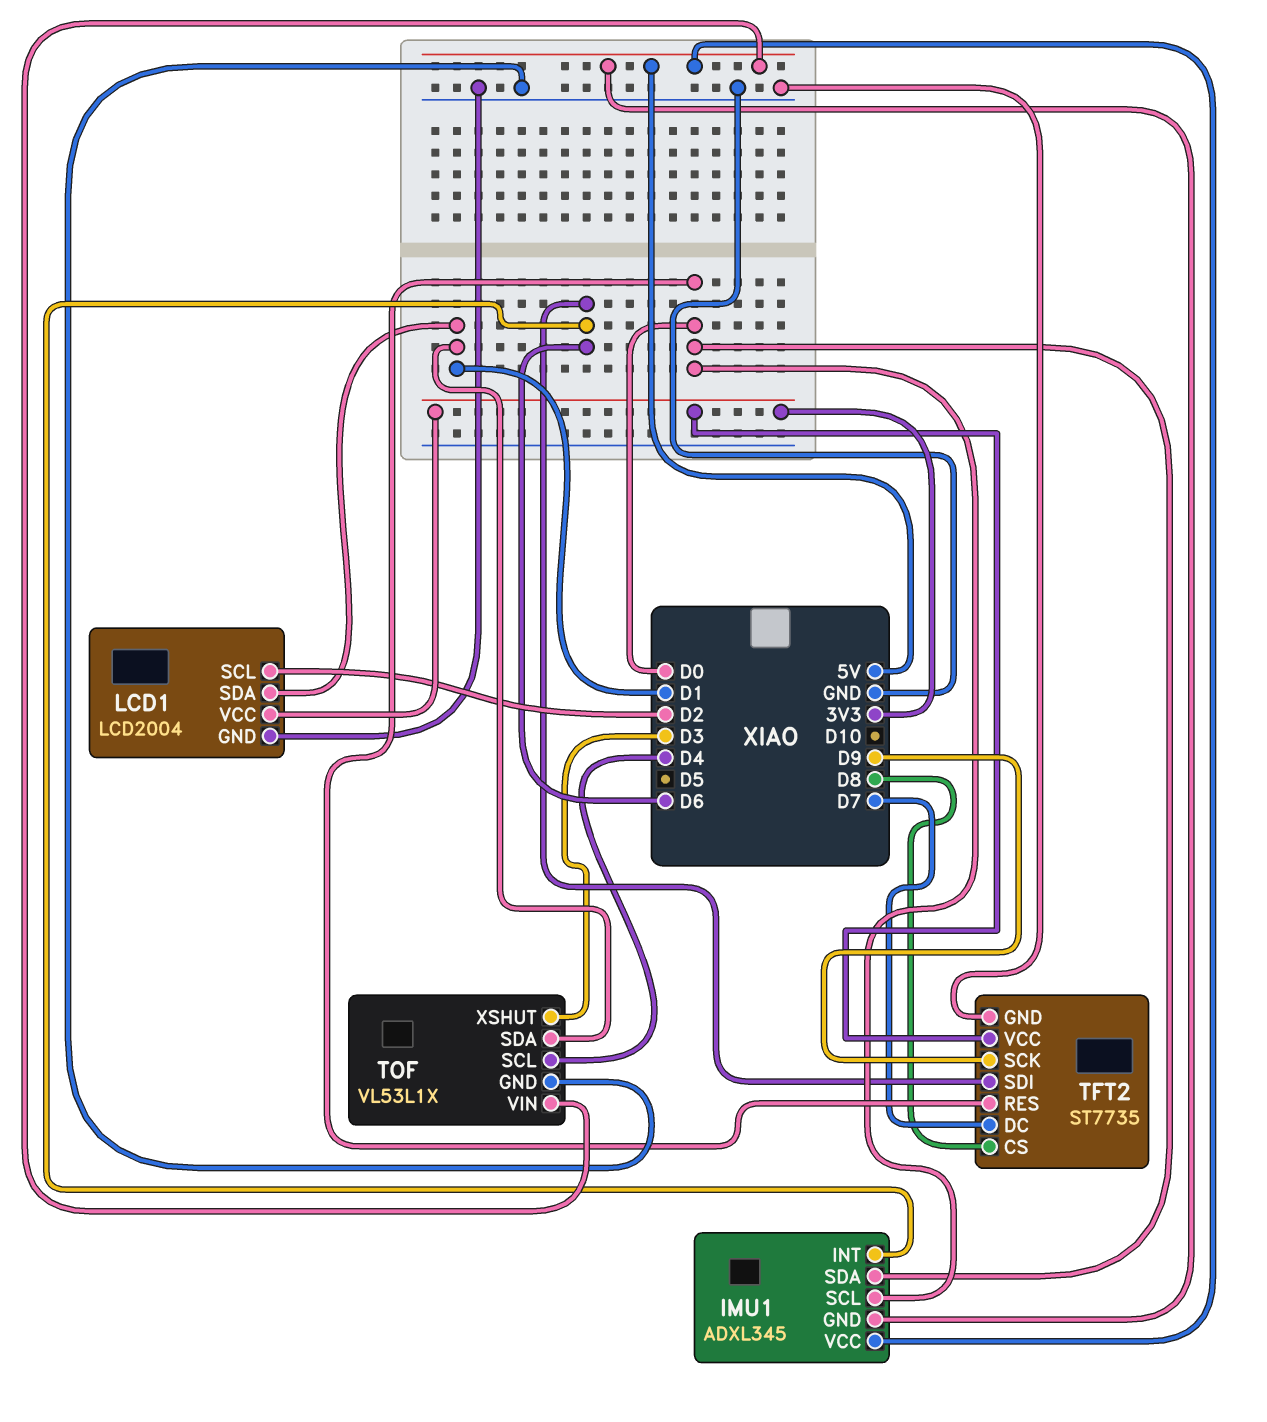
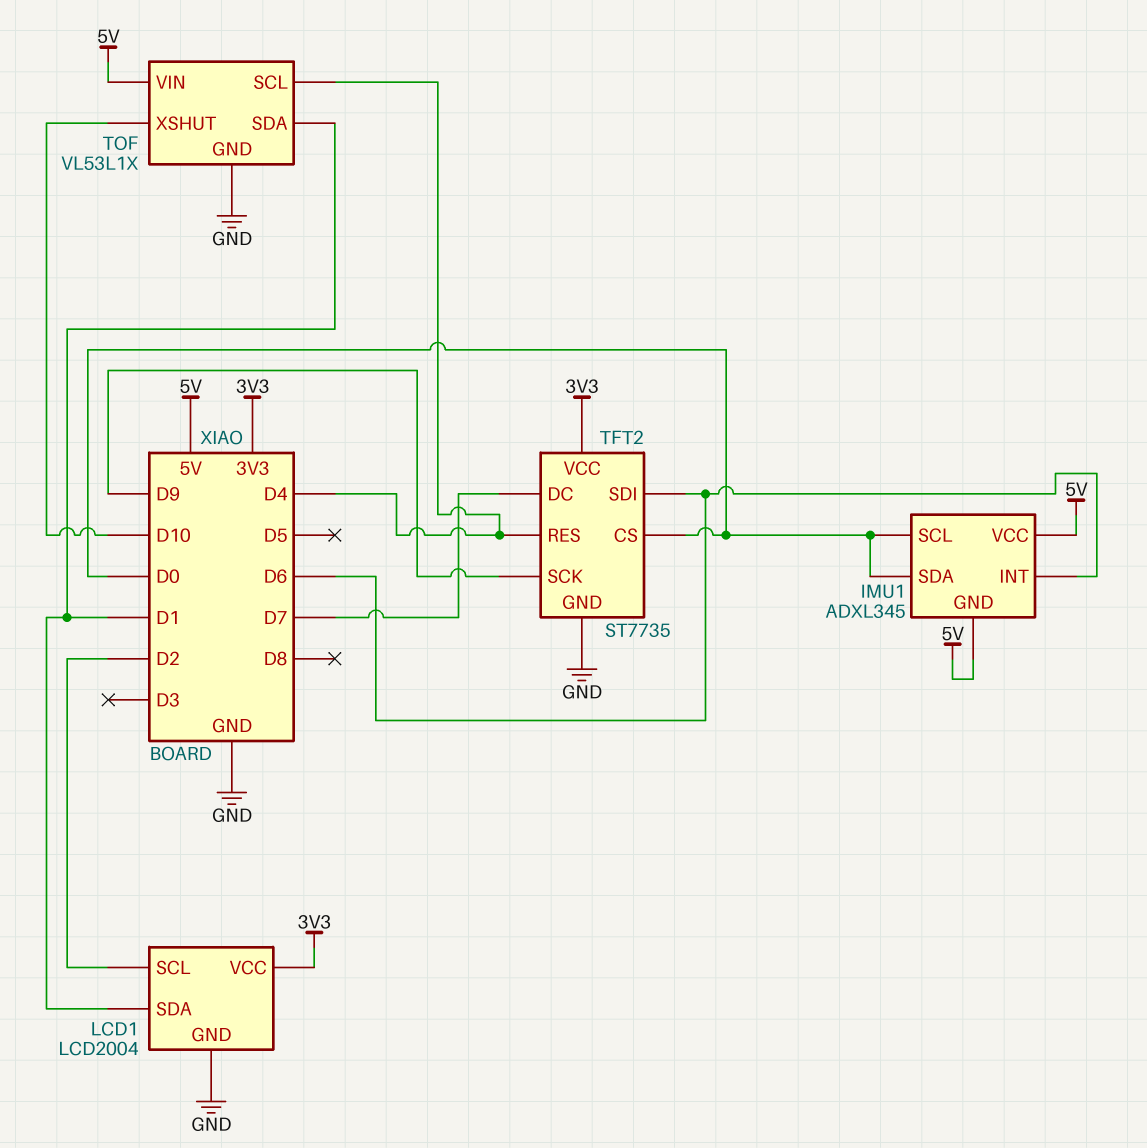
TFT2 pin CS: D8 -> D0
TFT2 pin RES: D0 -> D4
TOF pin XSHUT: D3 -> D10

